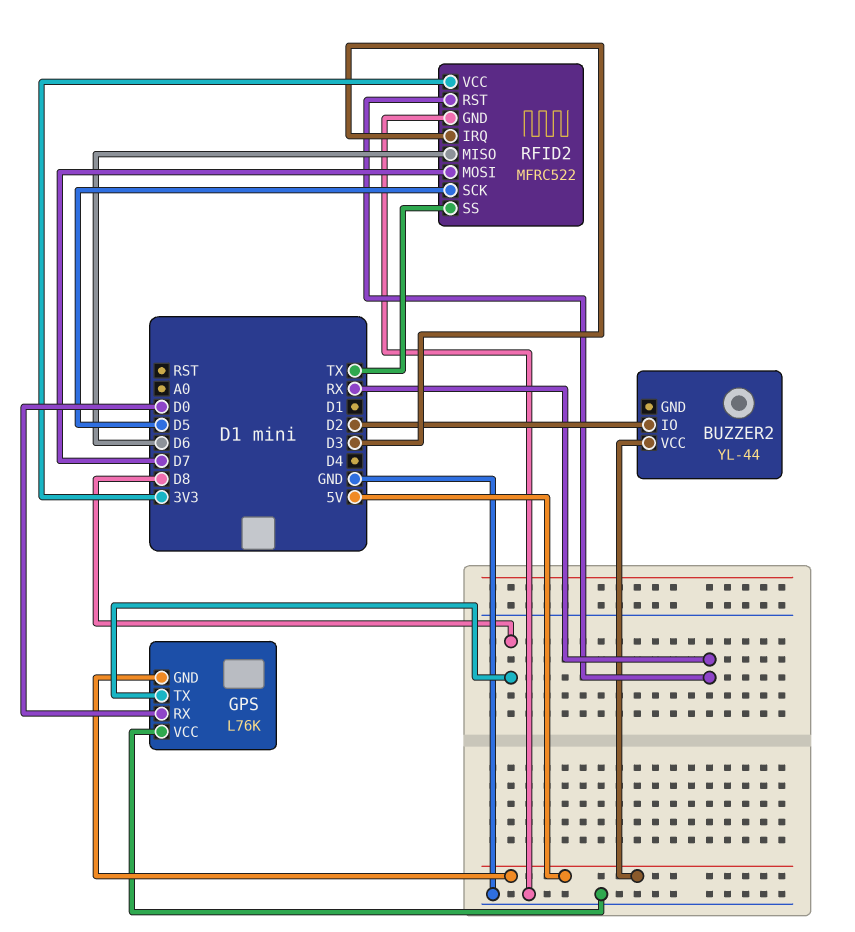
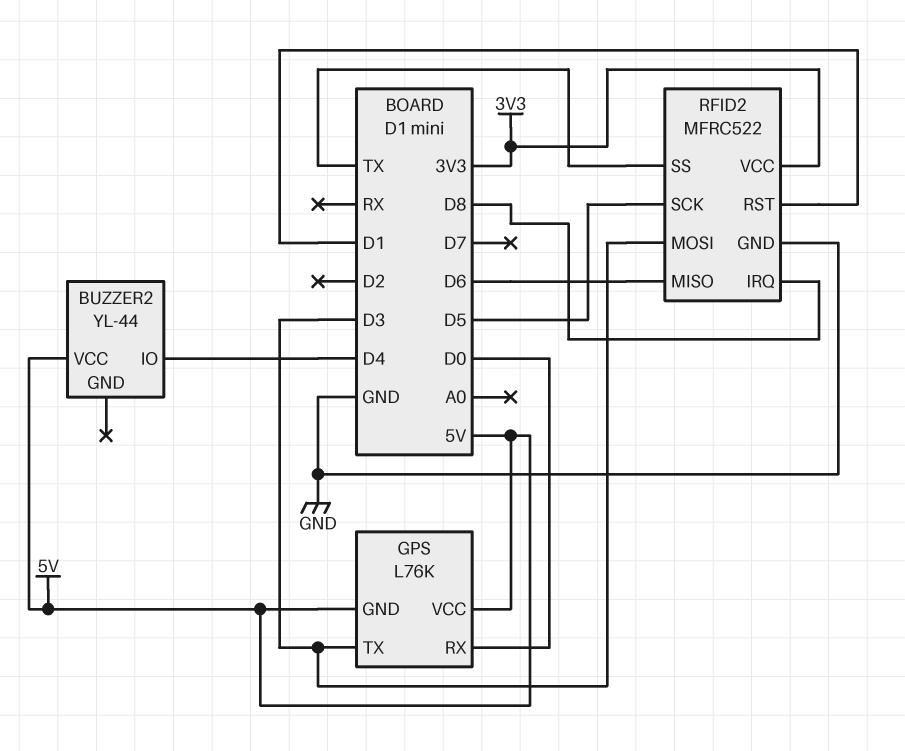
BUZZER2 pin IO: D2 -> D4
GPS pin TX: D8 -> D3
GPS pin VCC: GND -> 5V
RFID2 pin IRQ: D3 -> D8
RFID2 pin MOSI: D7 -> D3
RFID2 pin RST: RX -> D1

